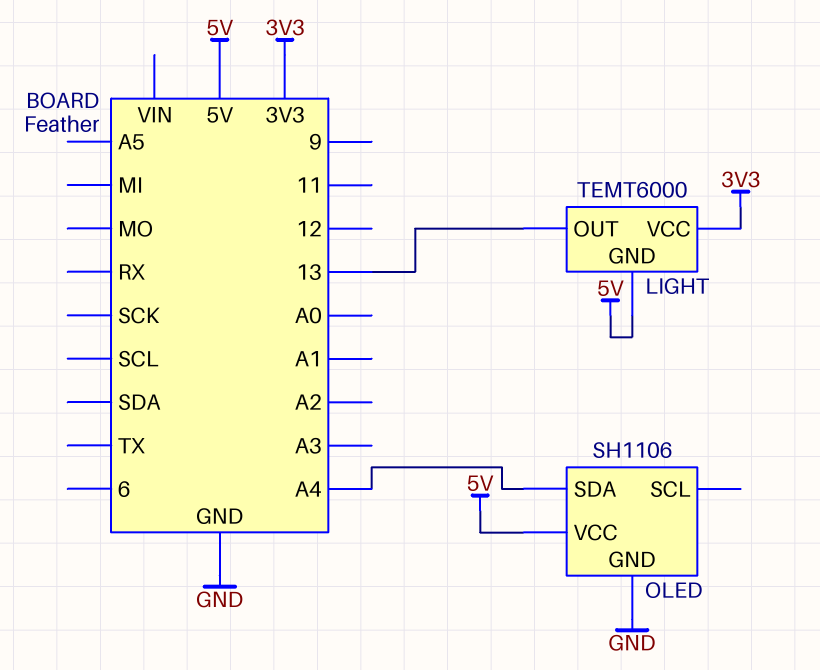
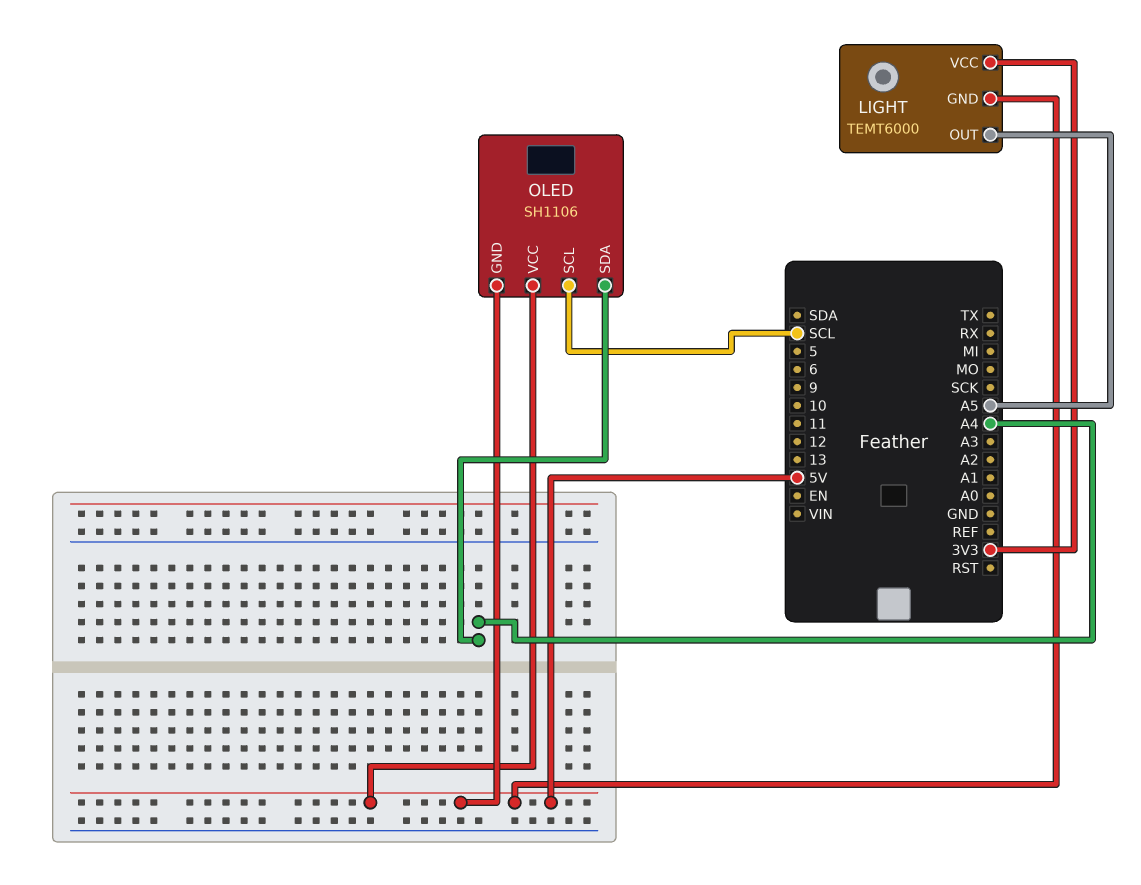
LIGHT pin OUT: 13 -> A5
OLED pin GND: GND -> 5V
OLED pin SCL: none -> SCL

